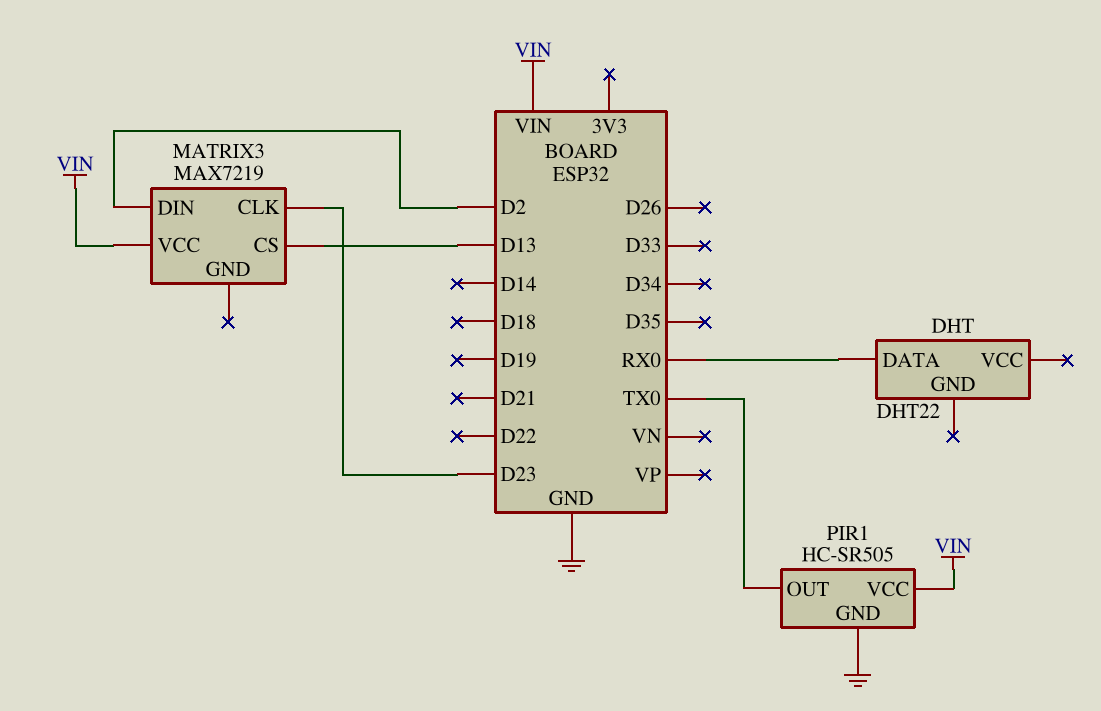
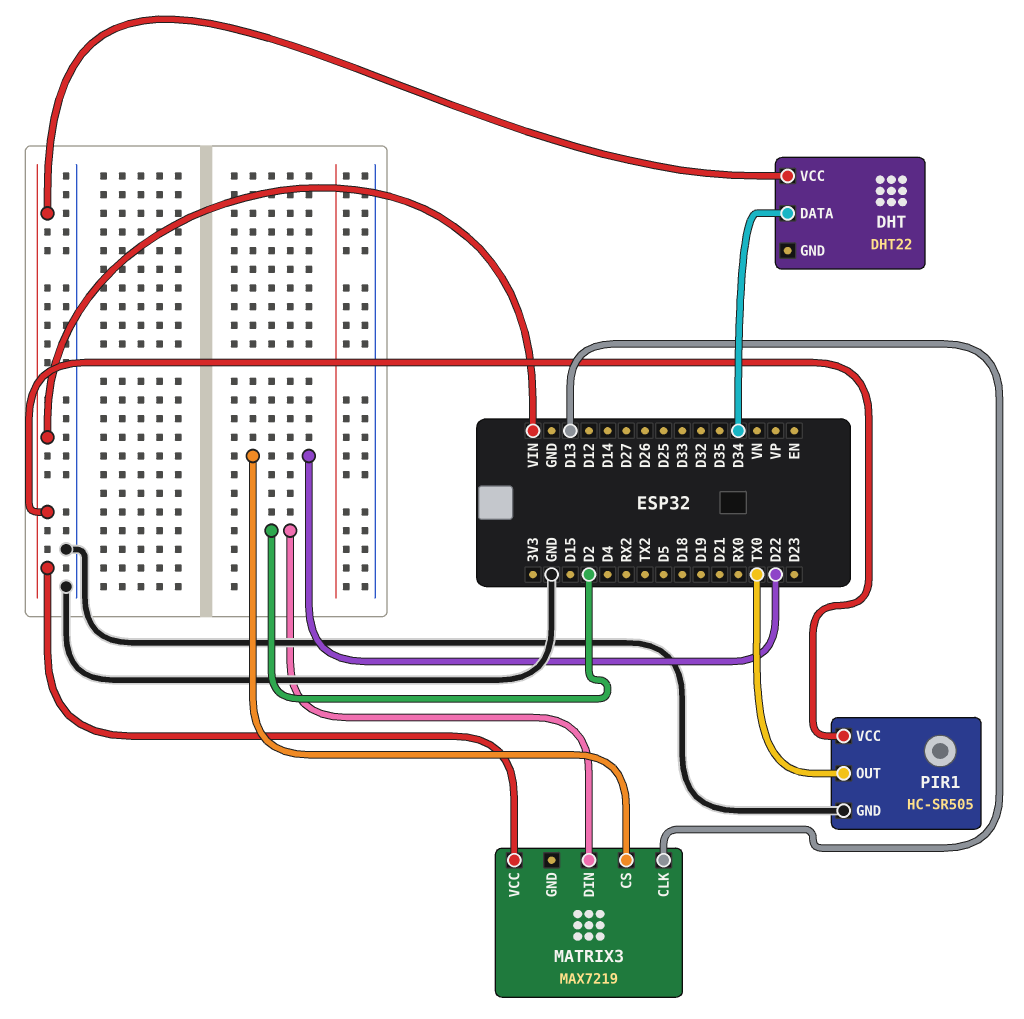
DHT pin DATA: RX0 -> D34
DHT pin VCC: none -> VIN
MATRIX3 pin CLK: D23 -> D13
MATRIX3 pin CS: D13 -> D22

